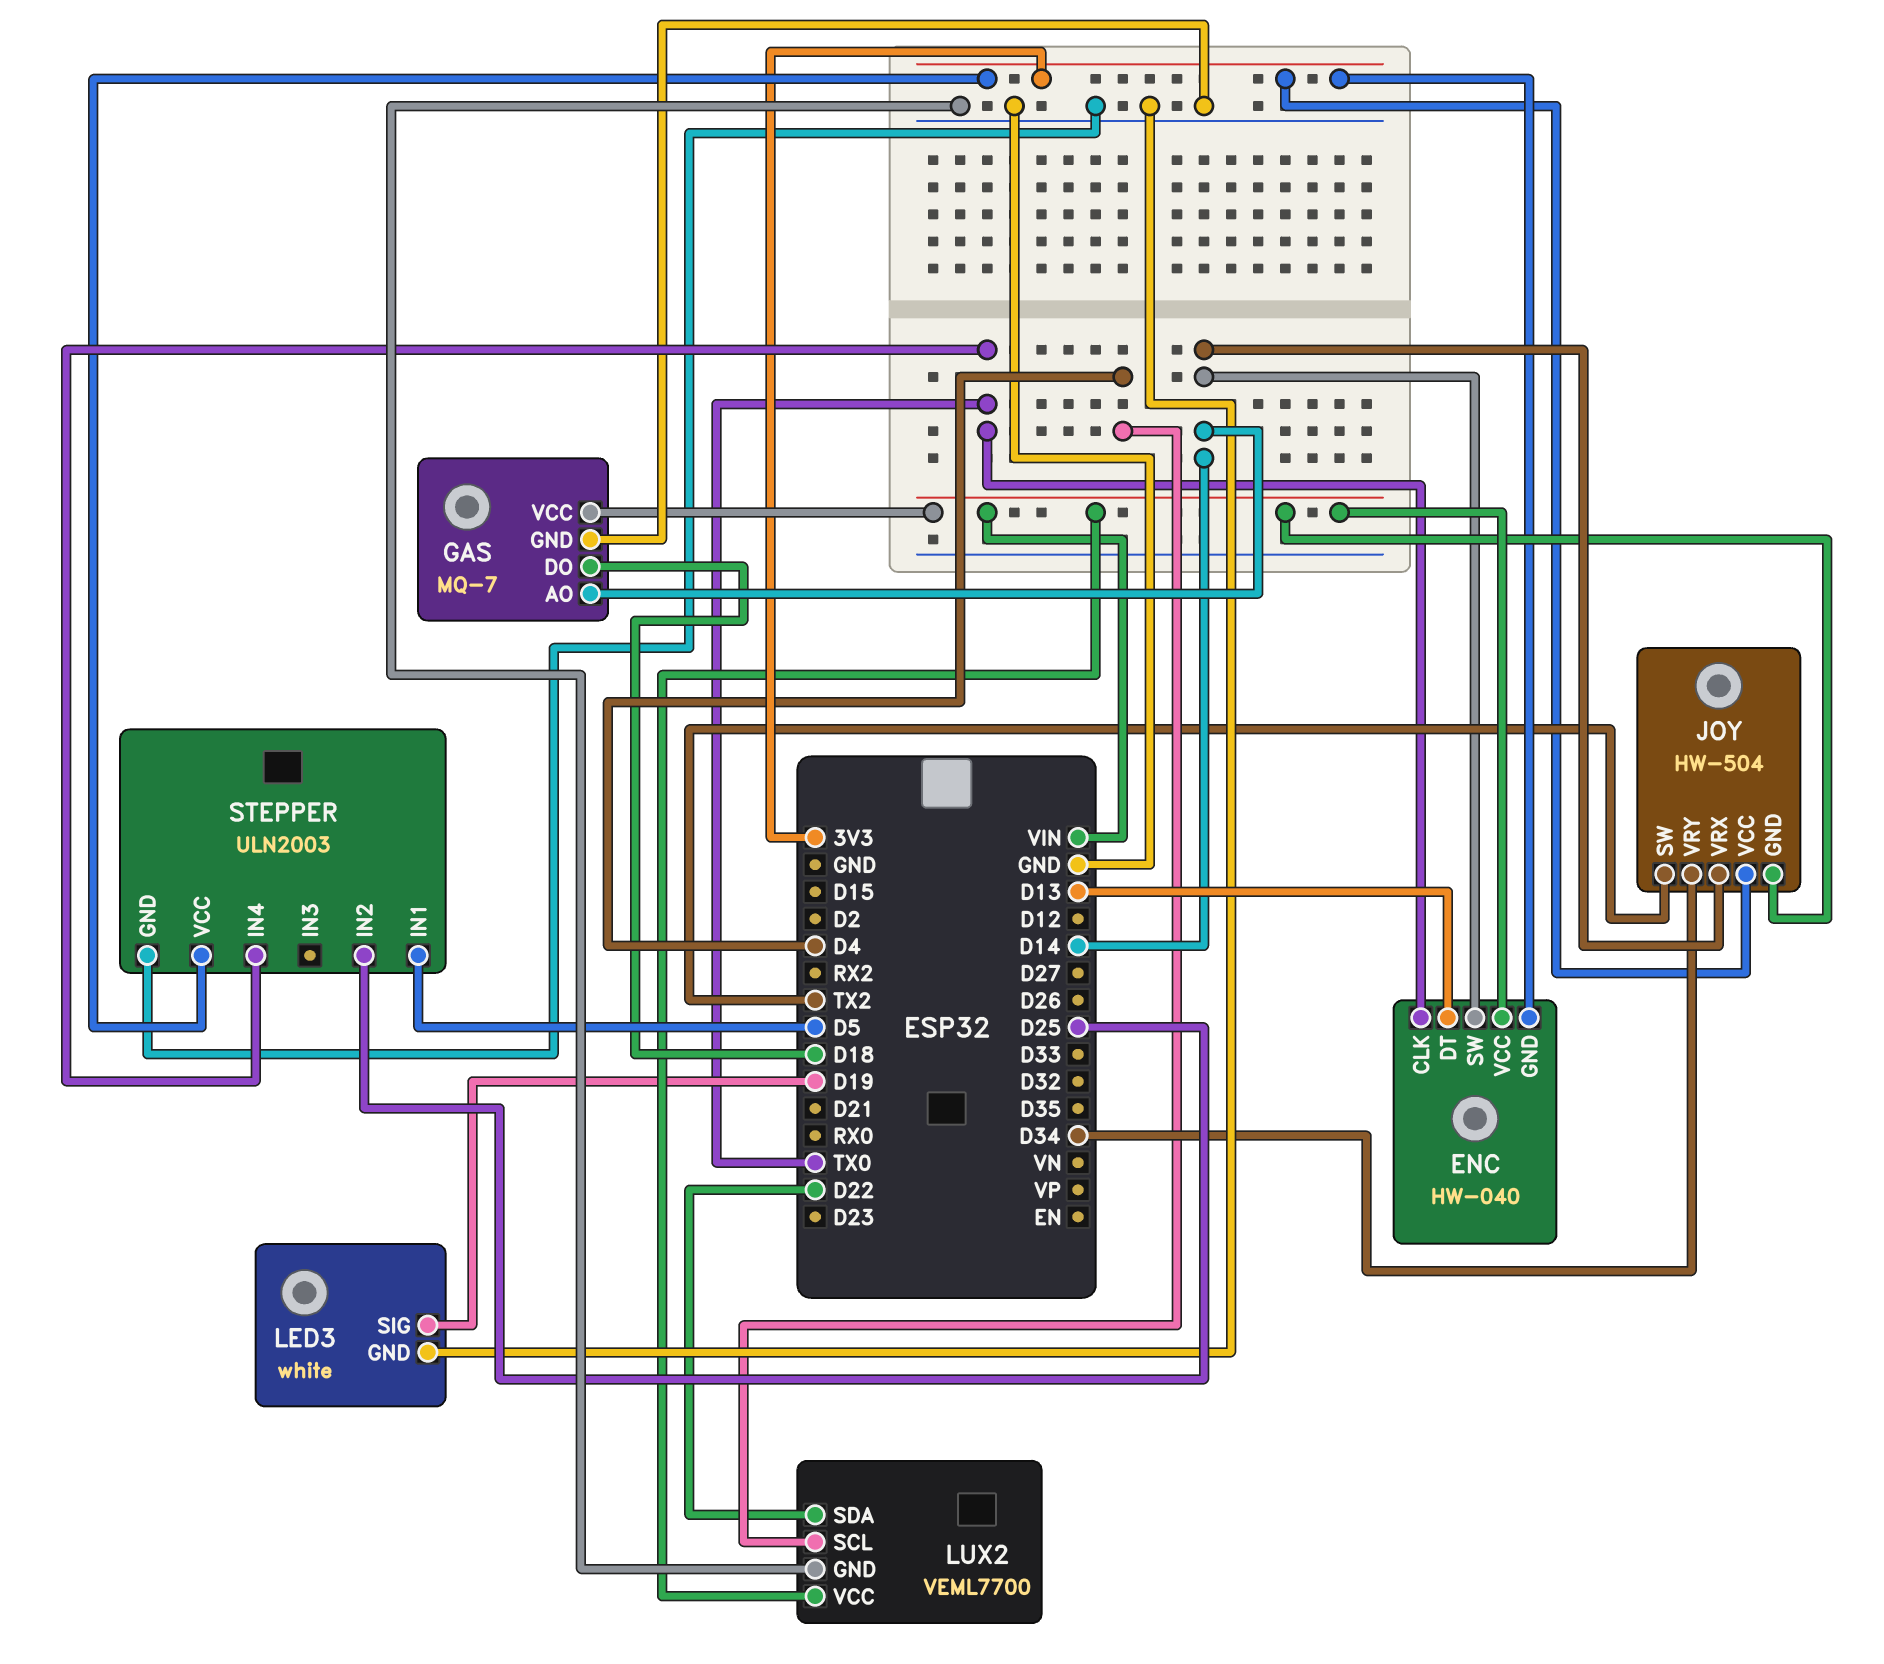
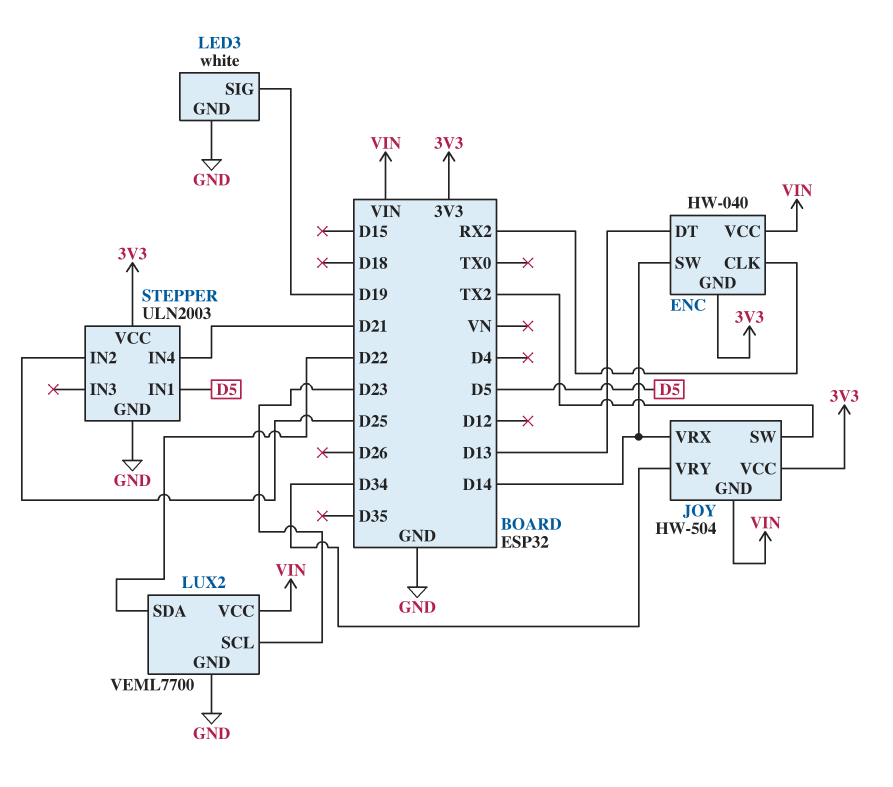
ENC pin CLK: TX0 -> RX2
GAS: MQ-7 -> none
GAS pin AO: D14 -> none
GAS pin DO: D18 -> none
GAS pin GND: GND -> none
GAS pin VCC: VIN -> none
LUX2 pin SCL: D4 -> D23
STEPPER pin IN4: TX0 -> D21

